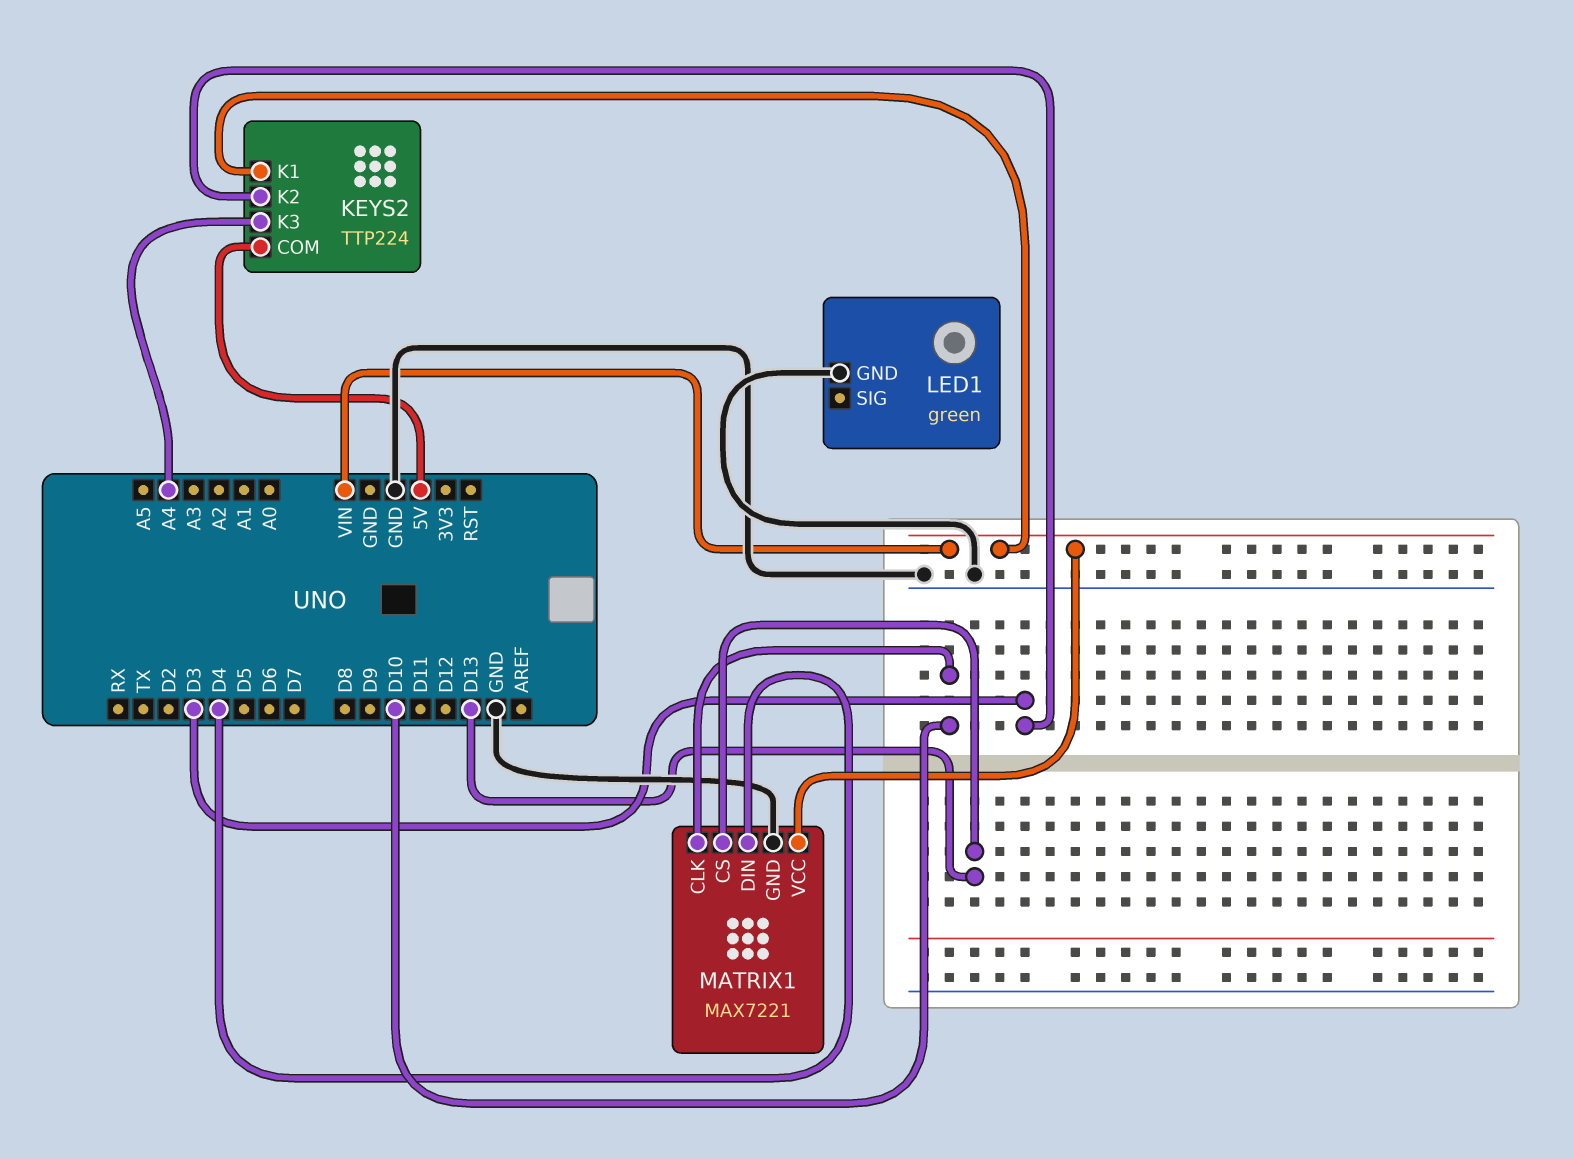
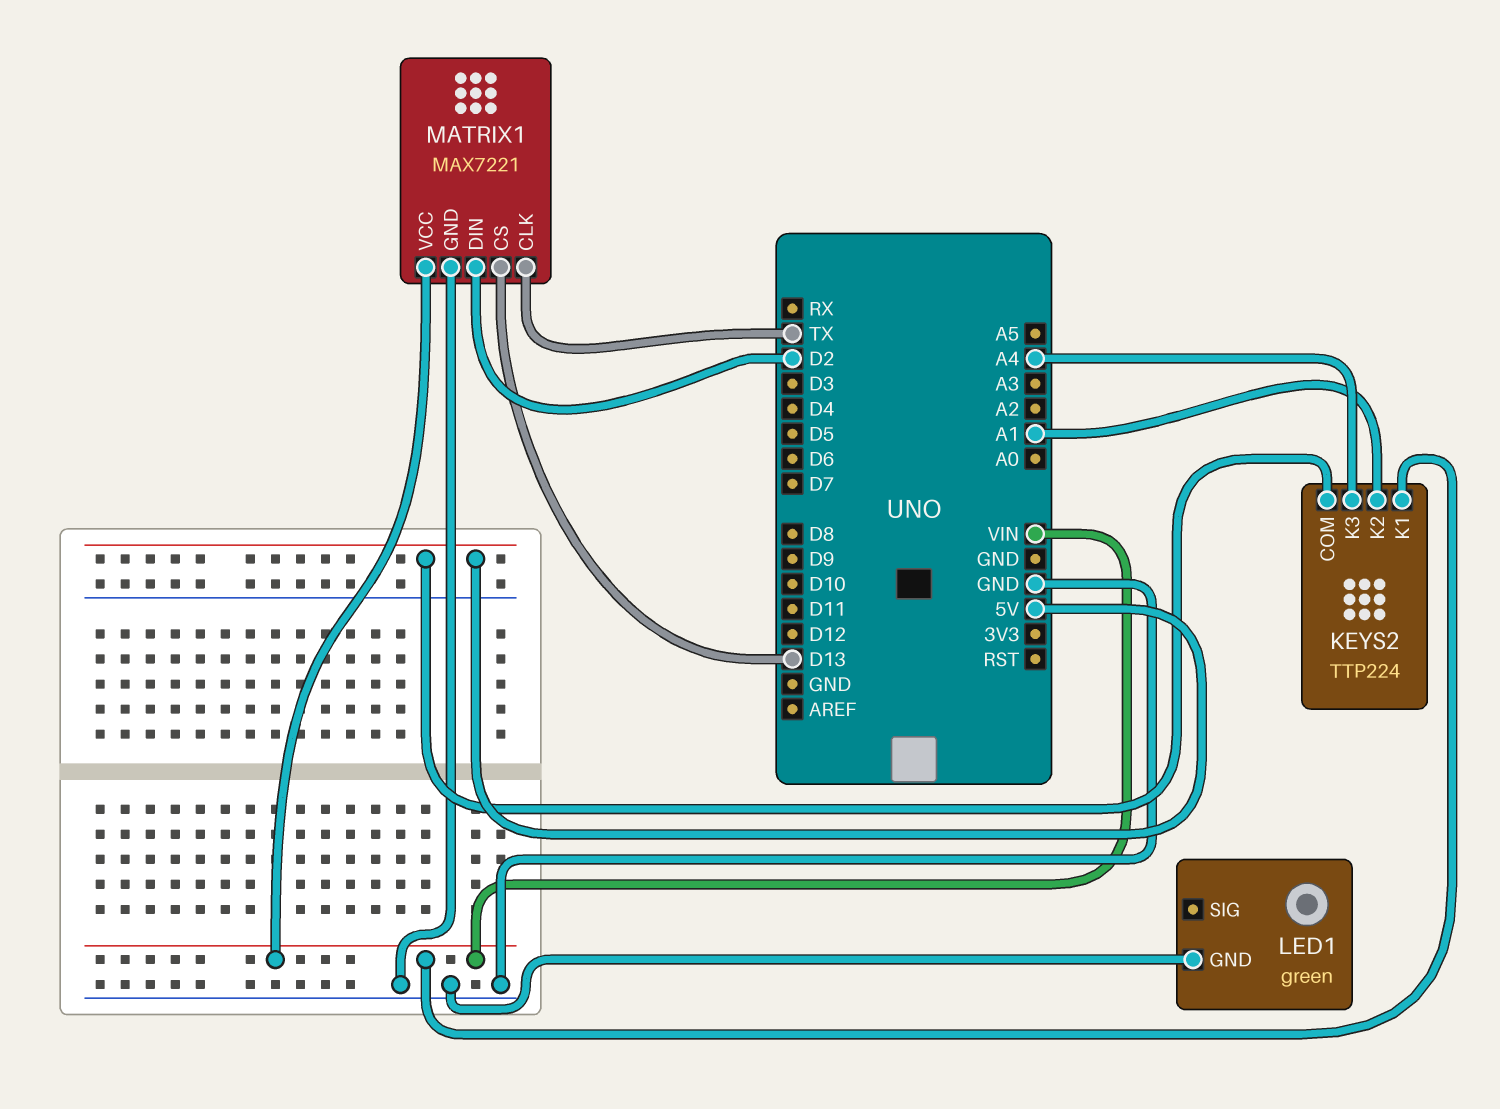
KEYS2 pin K2: D3 -> A1
MATRIX1 pin CLK: D10 -> TX
MATRIX1 pin DIN: D4 -> D2

